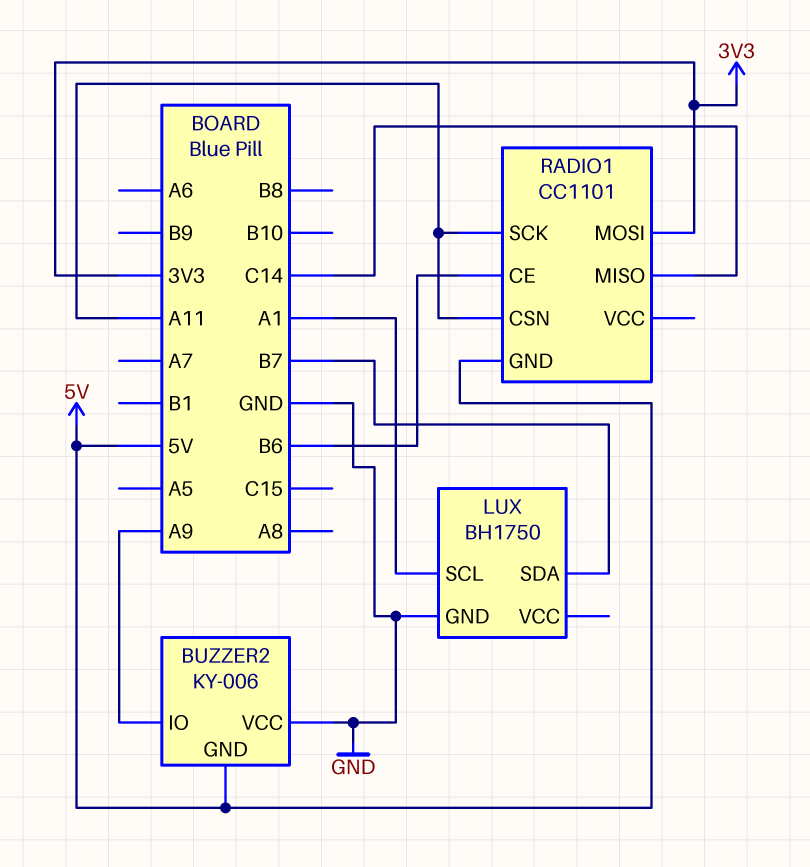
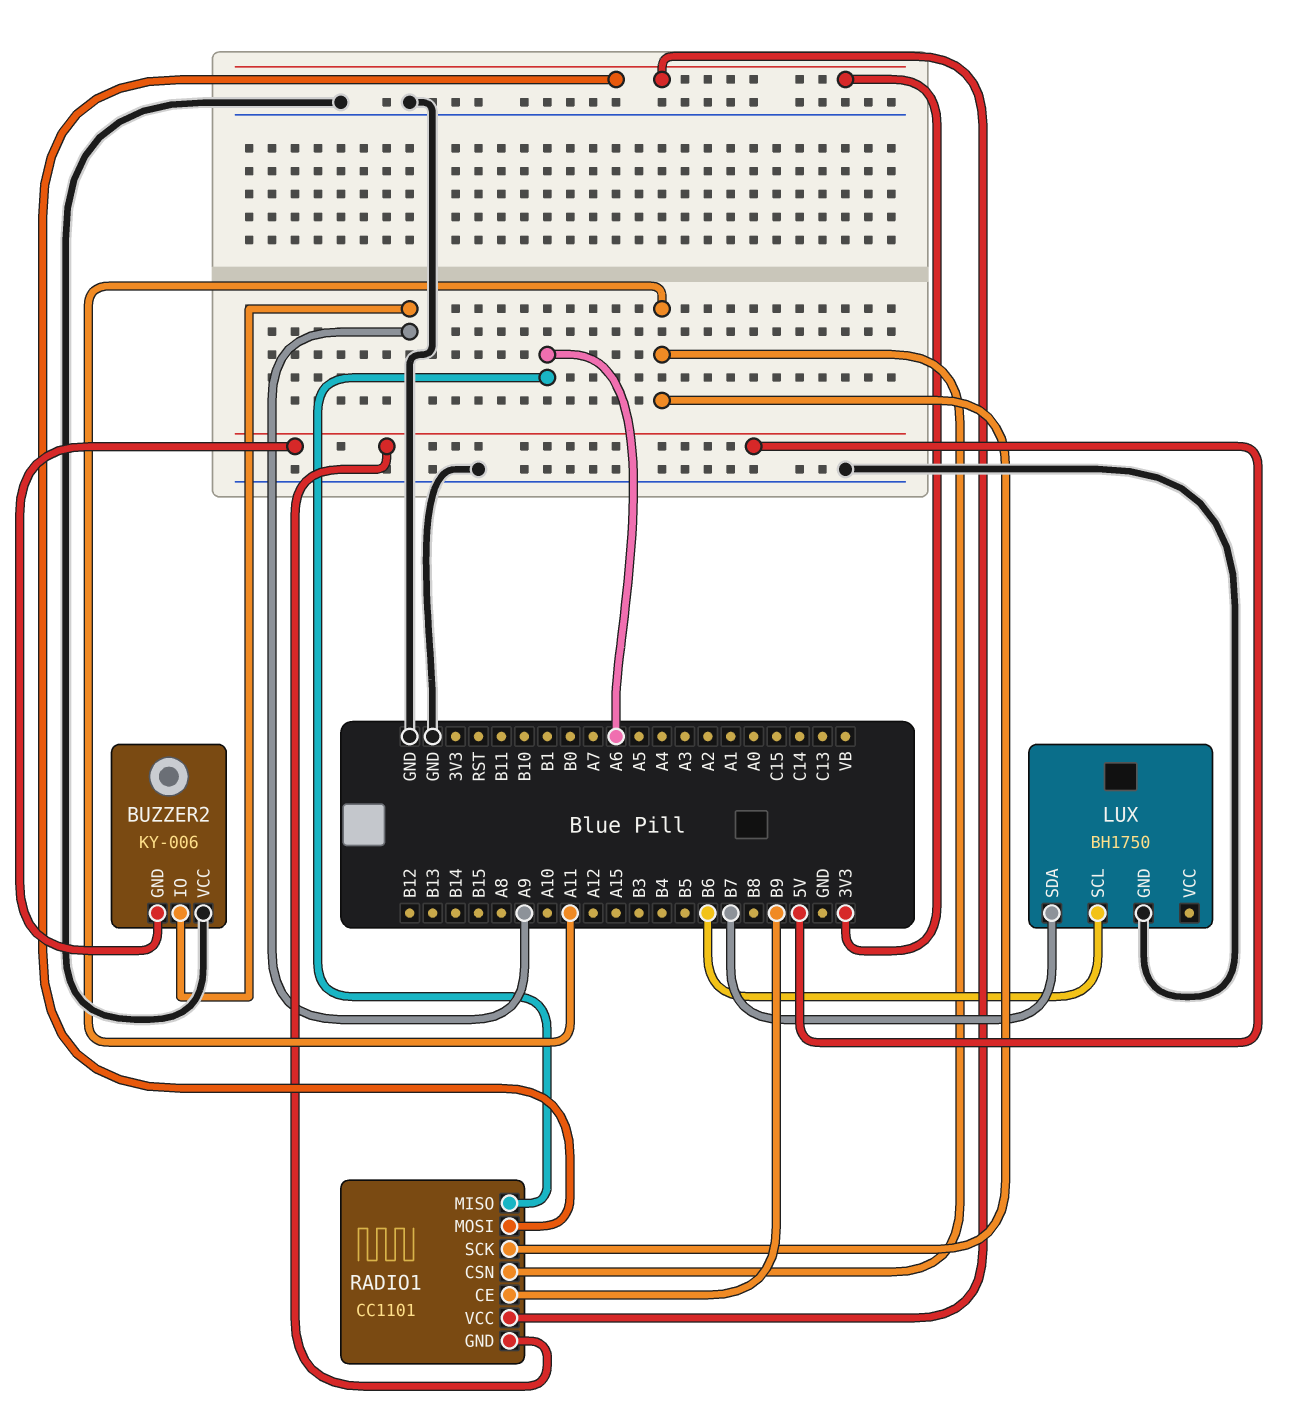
LUX pin SCL: A1 -> B6
RADIO1 pin CE: B6 -> B9
RADIO1 pin MISO: C14 -> A6
RADIO1 pin VCC: none -> 3V3

